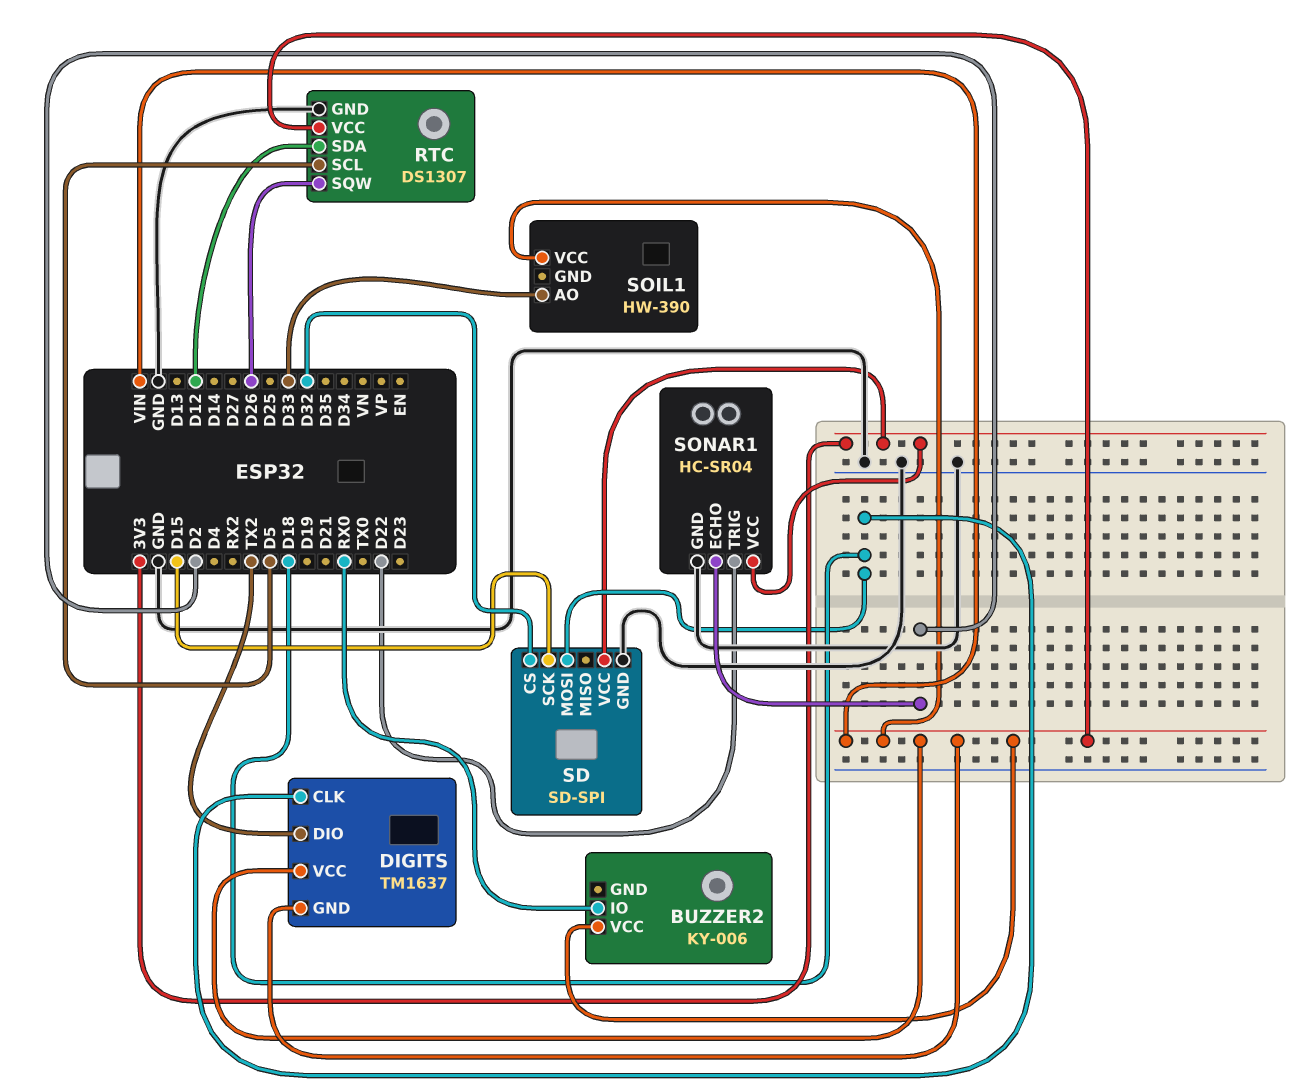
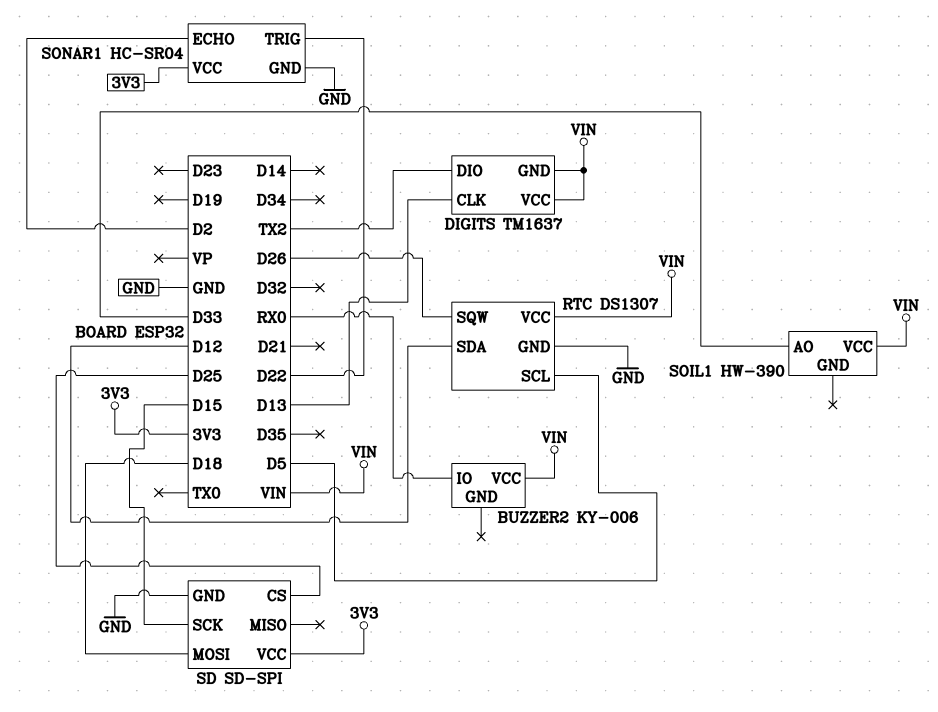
DIGITS pin CLK: D18 -> D13
SD pin CS: D32 -> D25

